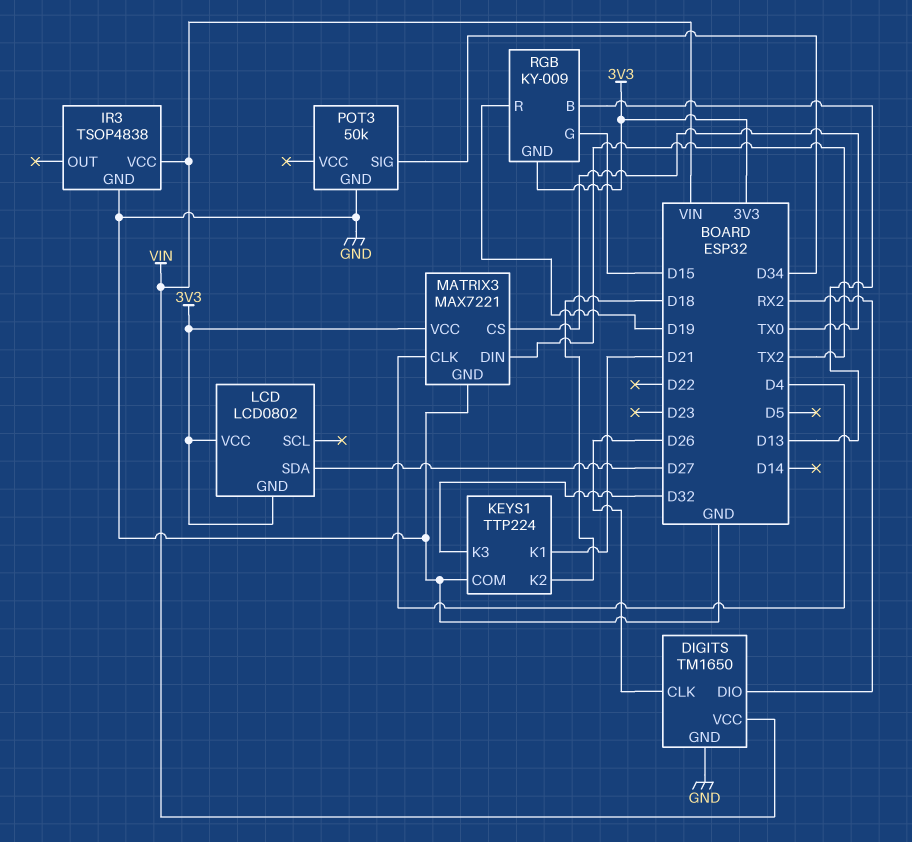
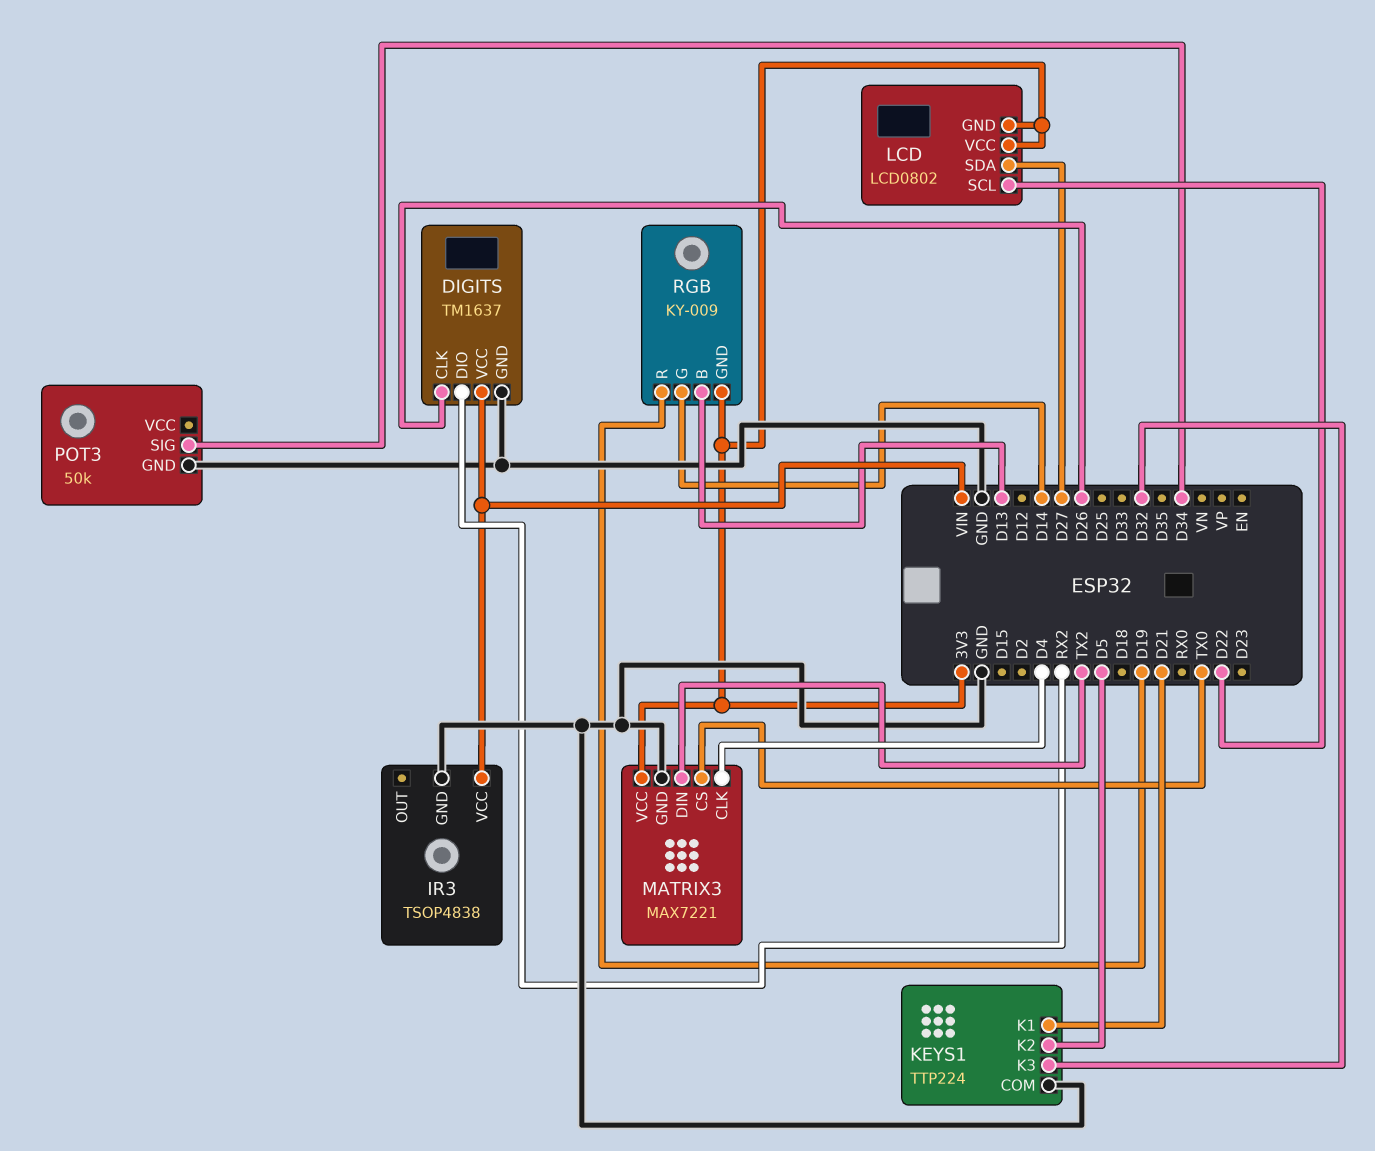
DIGITS: TM1650 -> TM1637
KEYS1 pin K2: D18 -> D5
LCD pin SCL: none -> D22
RGB pin G: D15 -> D14

